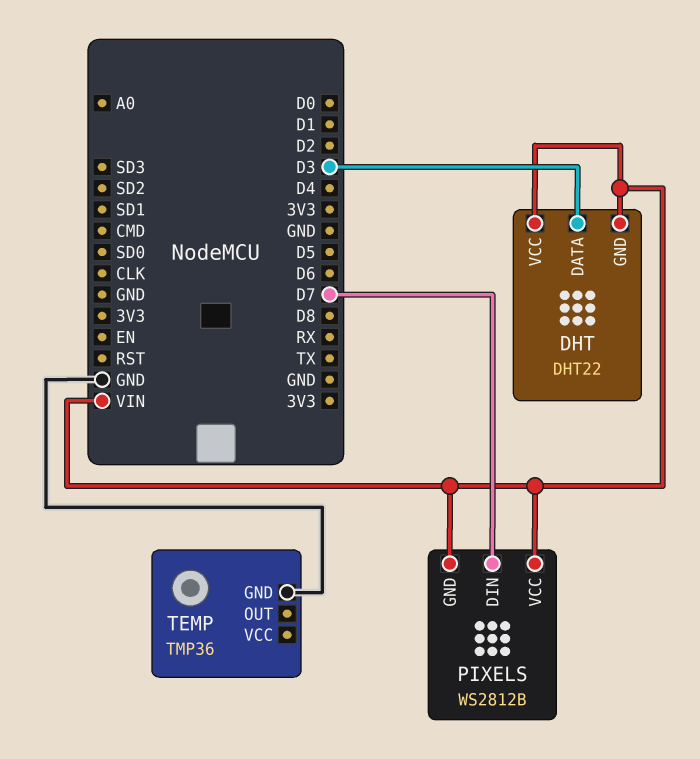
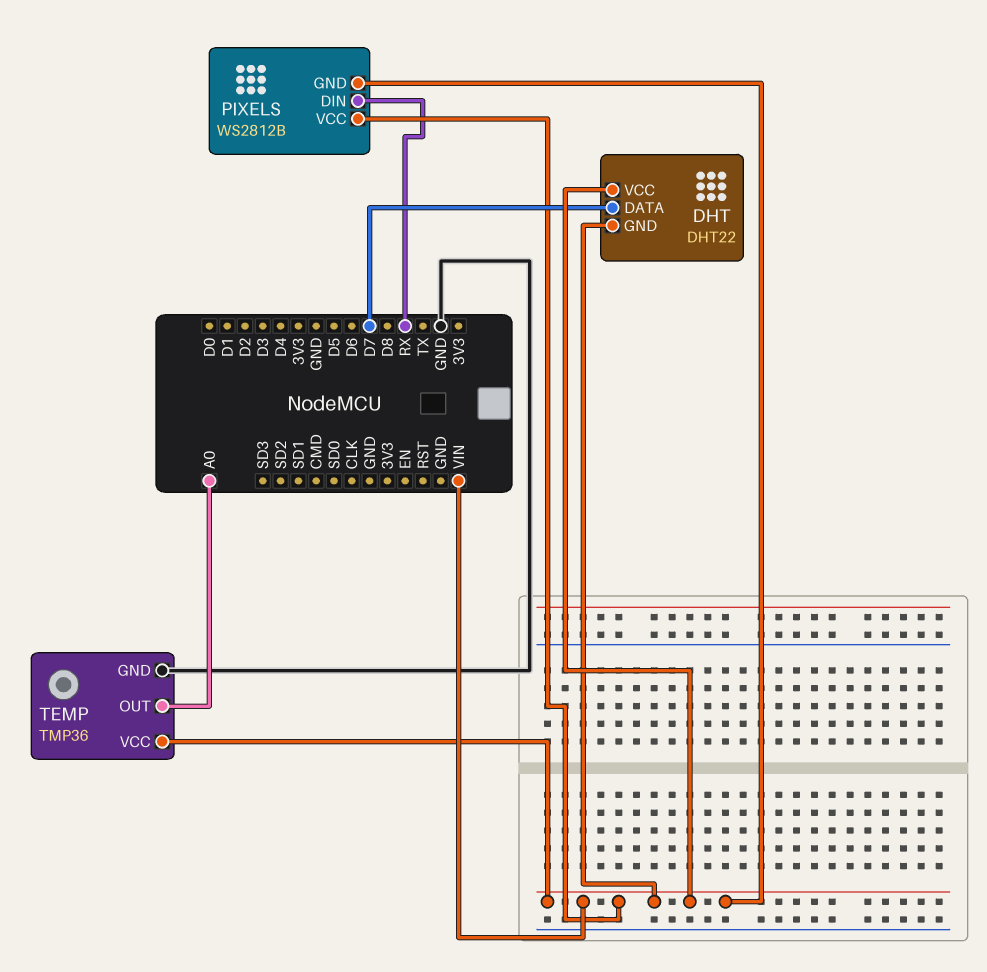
DHT pin DATA: D3 -> D7
PIXELS pin DIN: D7 -> RX
TEMP pin OUT: none -> A0
TEMP pin VCC: none -> VIN

